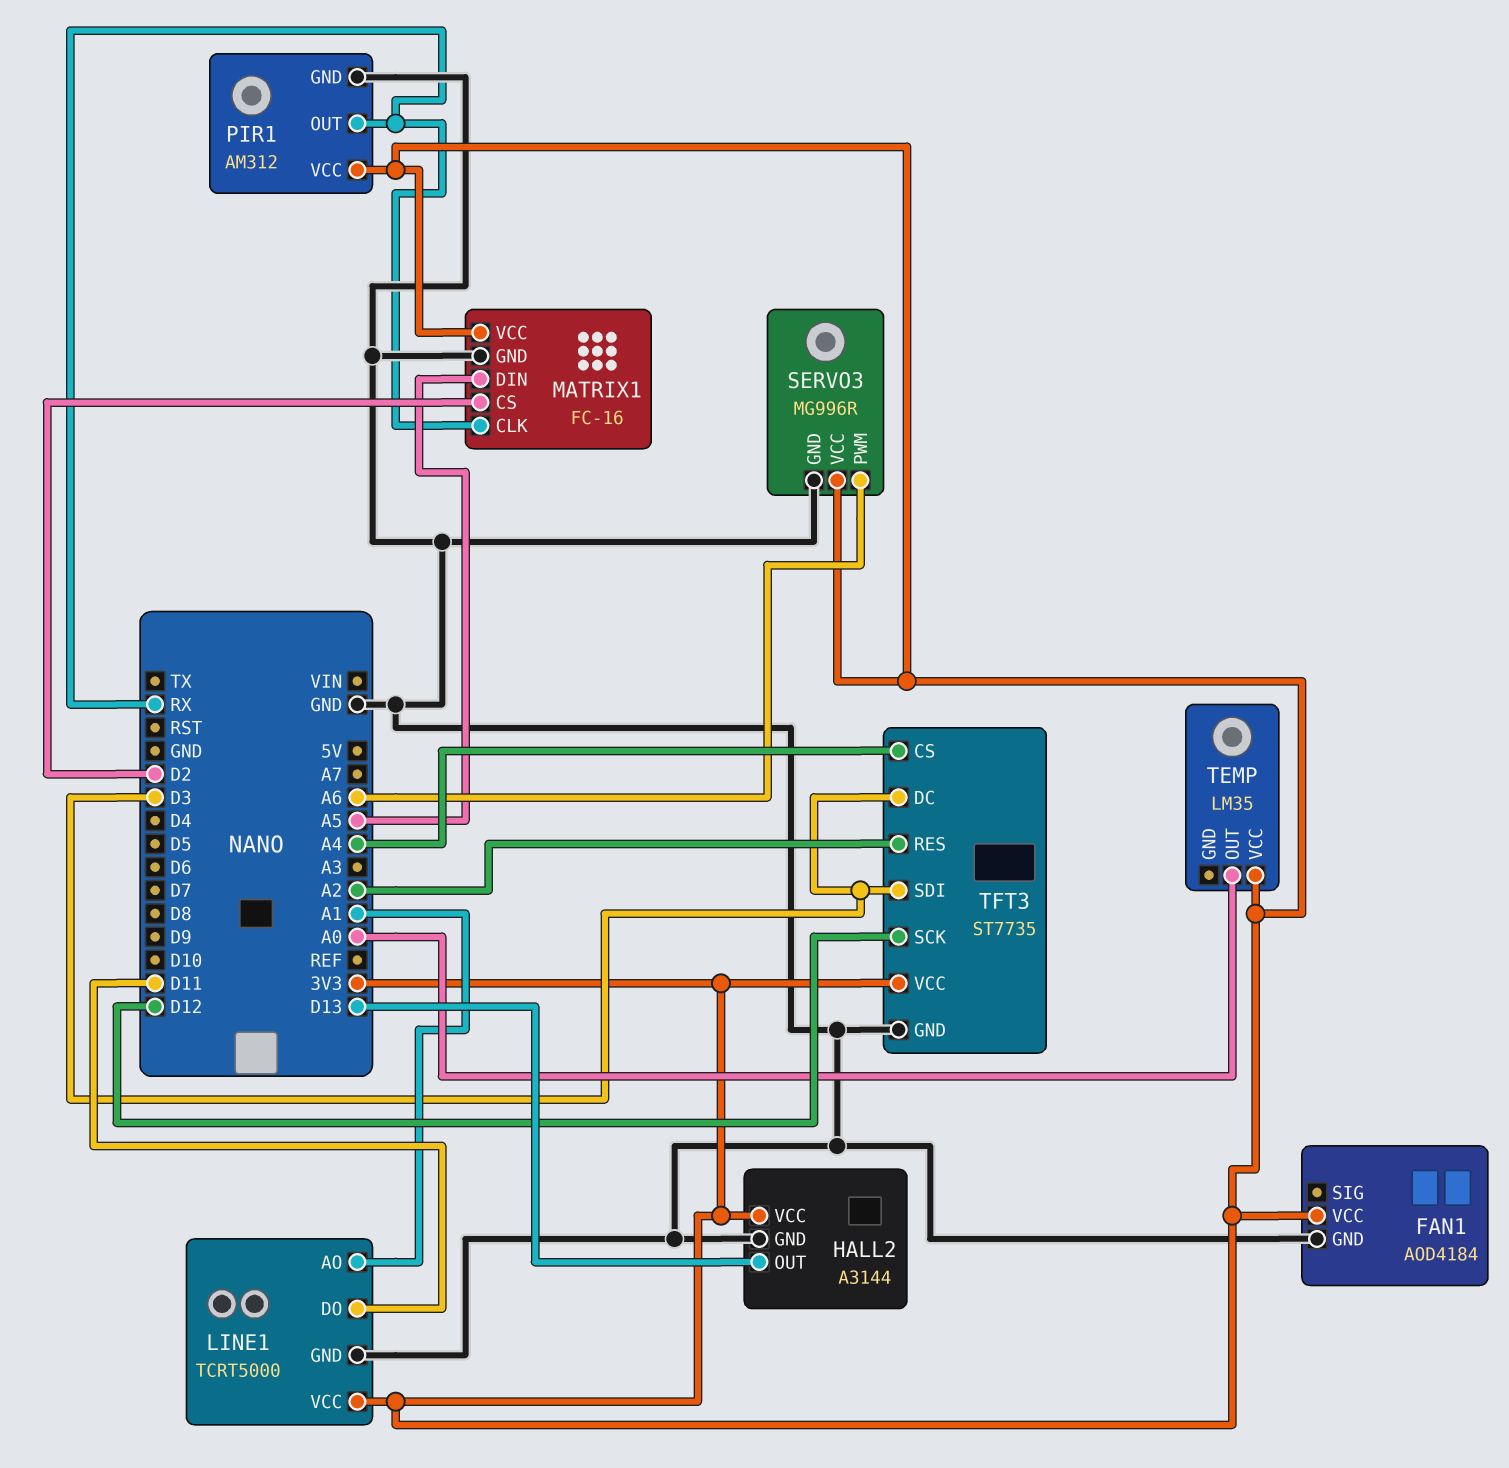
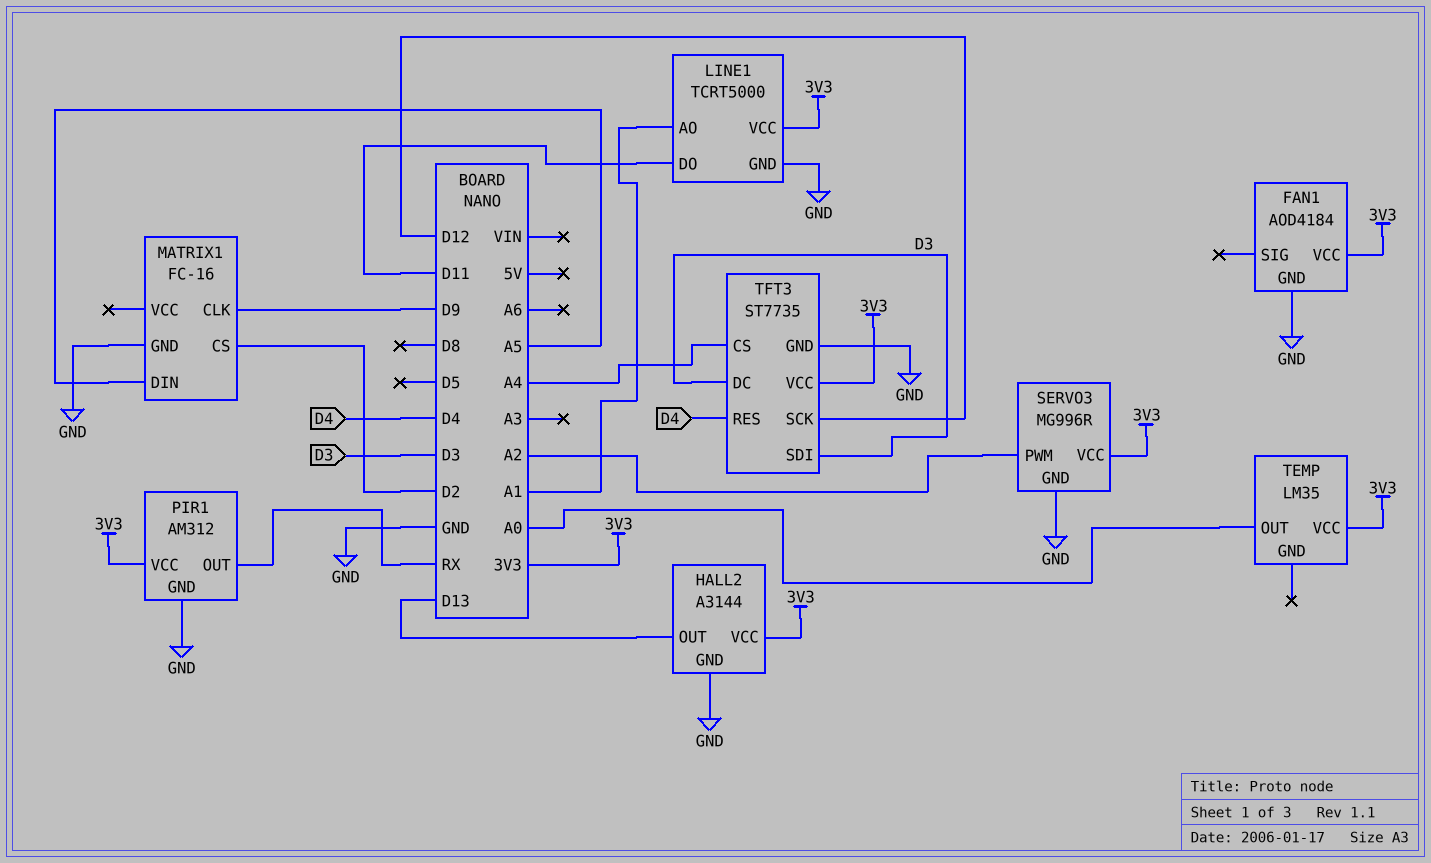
MATRIX1 pin CLK: RX -> D9
MATRIX1 pin VCC: 3V3 -> none
SERVO3 pin PWM: A6 -> A2
TFT3 pin RES: A2 -> D4

